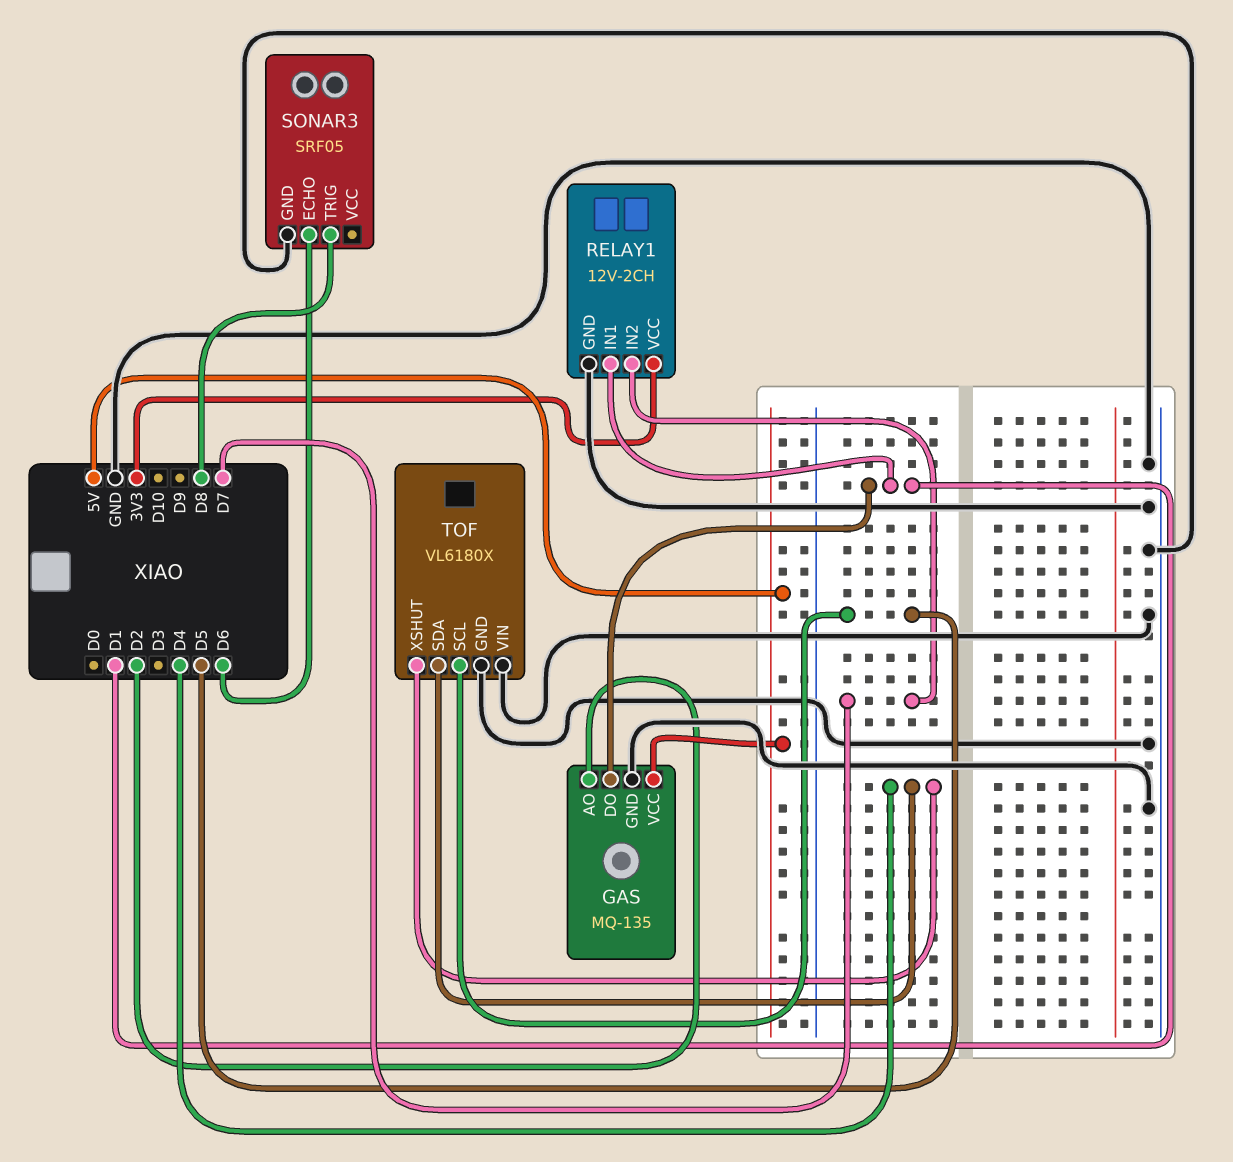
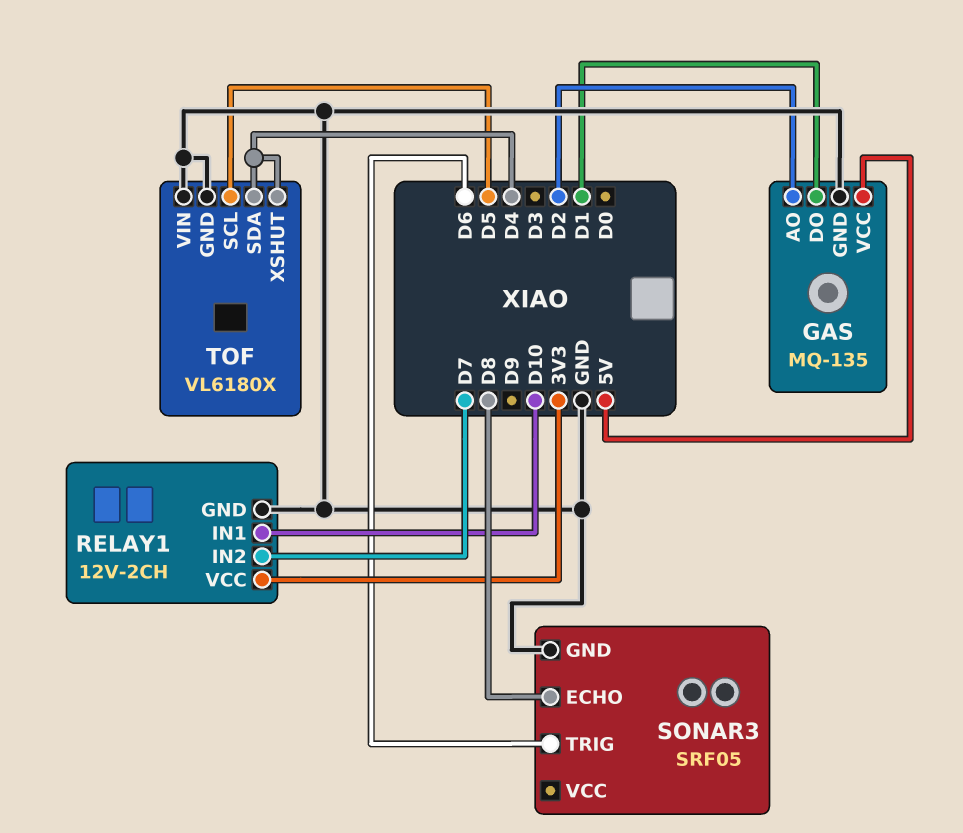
RELAY1 pin IN1: D1 -> D10
SONAR3 pin ECHO: D6 -> D8
SONAR3 pin TRIG: D8 -> D6

